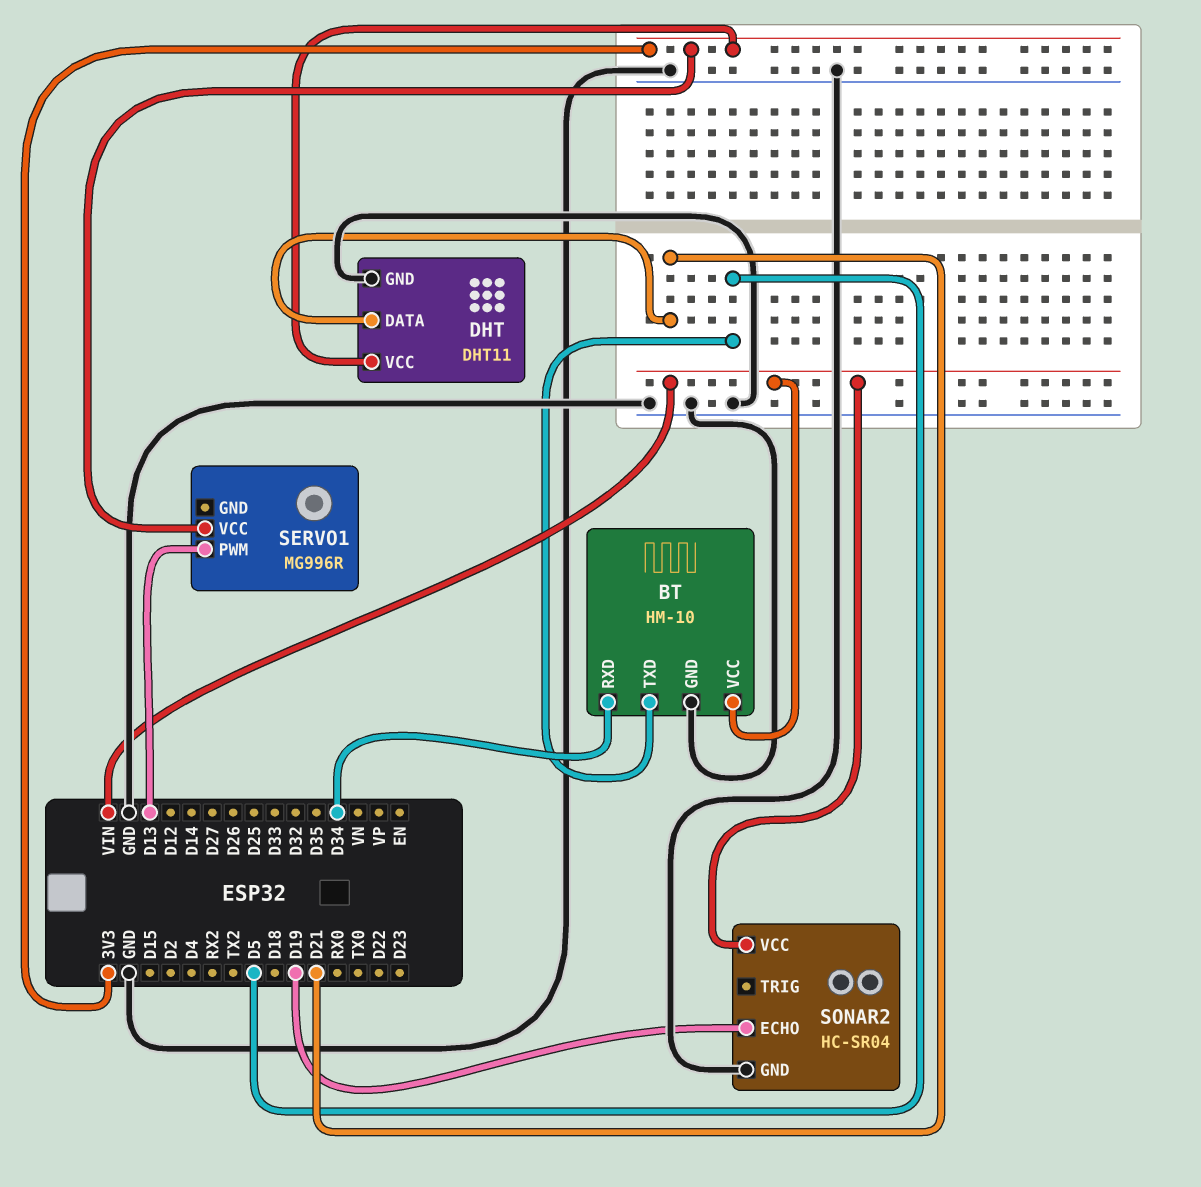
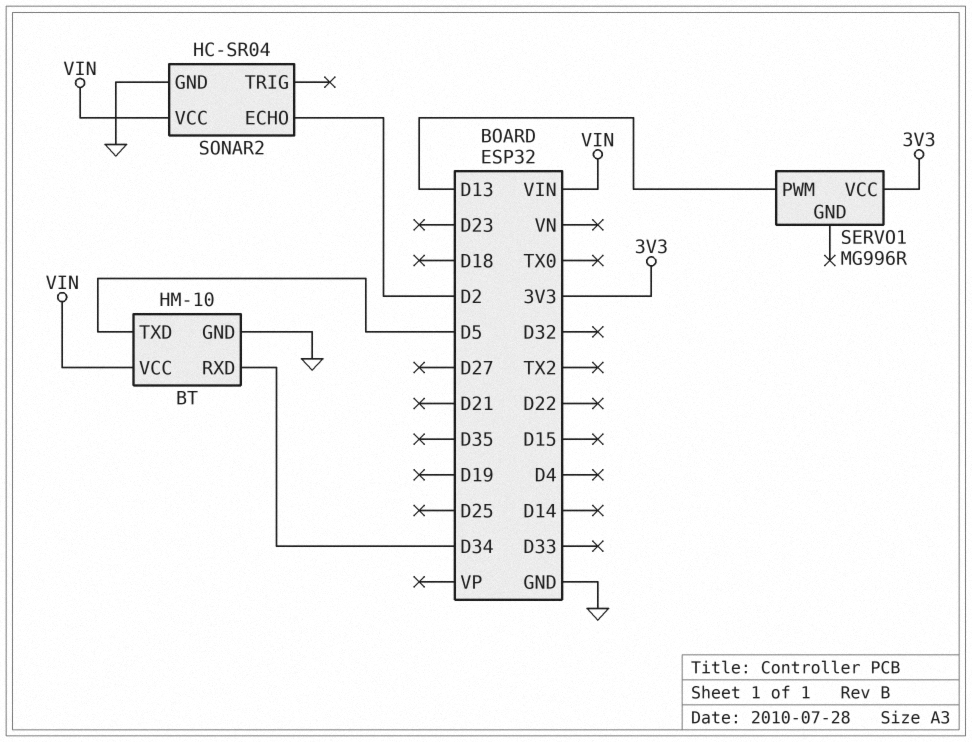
DHT: DHT11 -> none
DHT pin DATA: D21 -> none
DHT pin GND: GND -> none
DHT pin VCC: 3V3 -> none
SONAR2 pin ECHO: D19 -> D2

